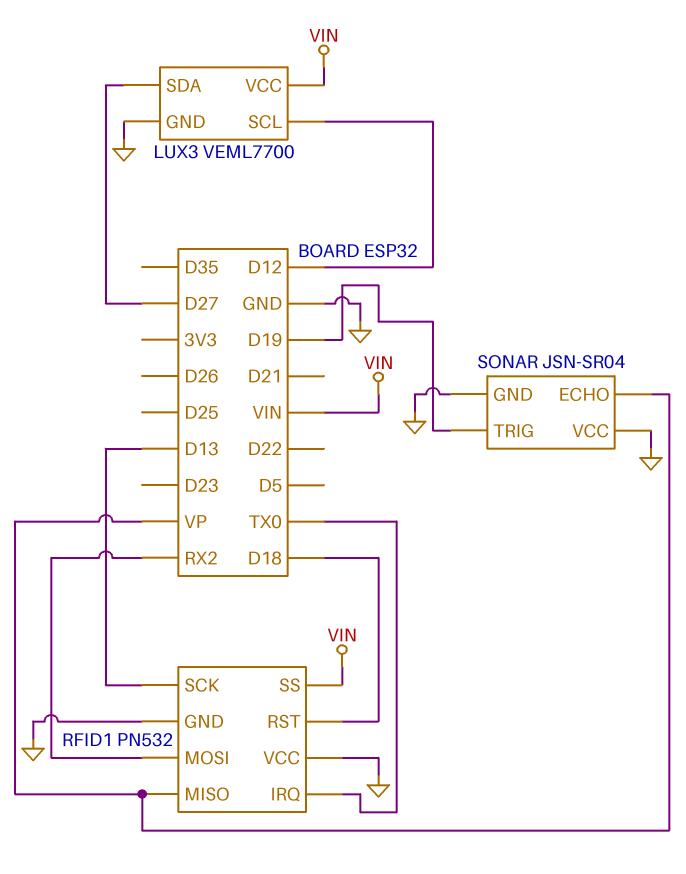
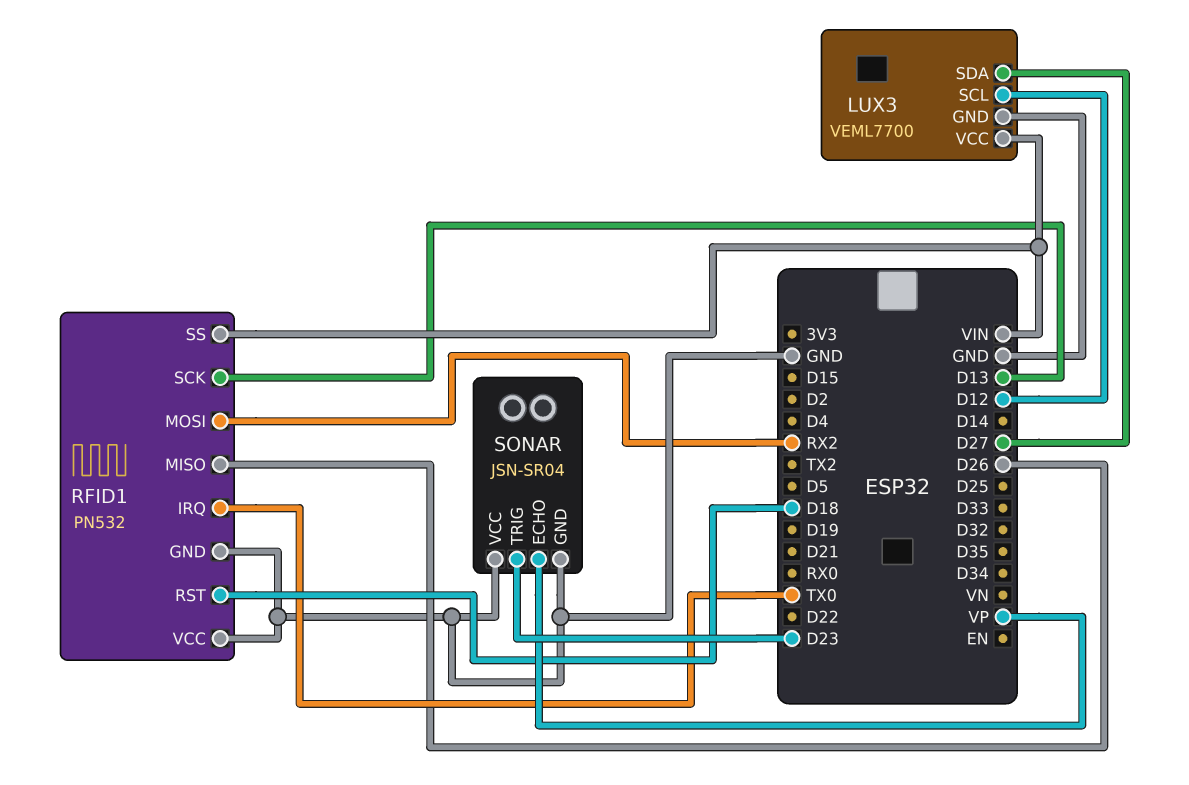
RFID1 pin MISO: VP -> D26
SONAR pin TRIG: D19 -> D23

